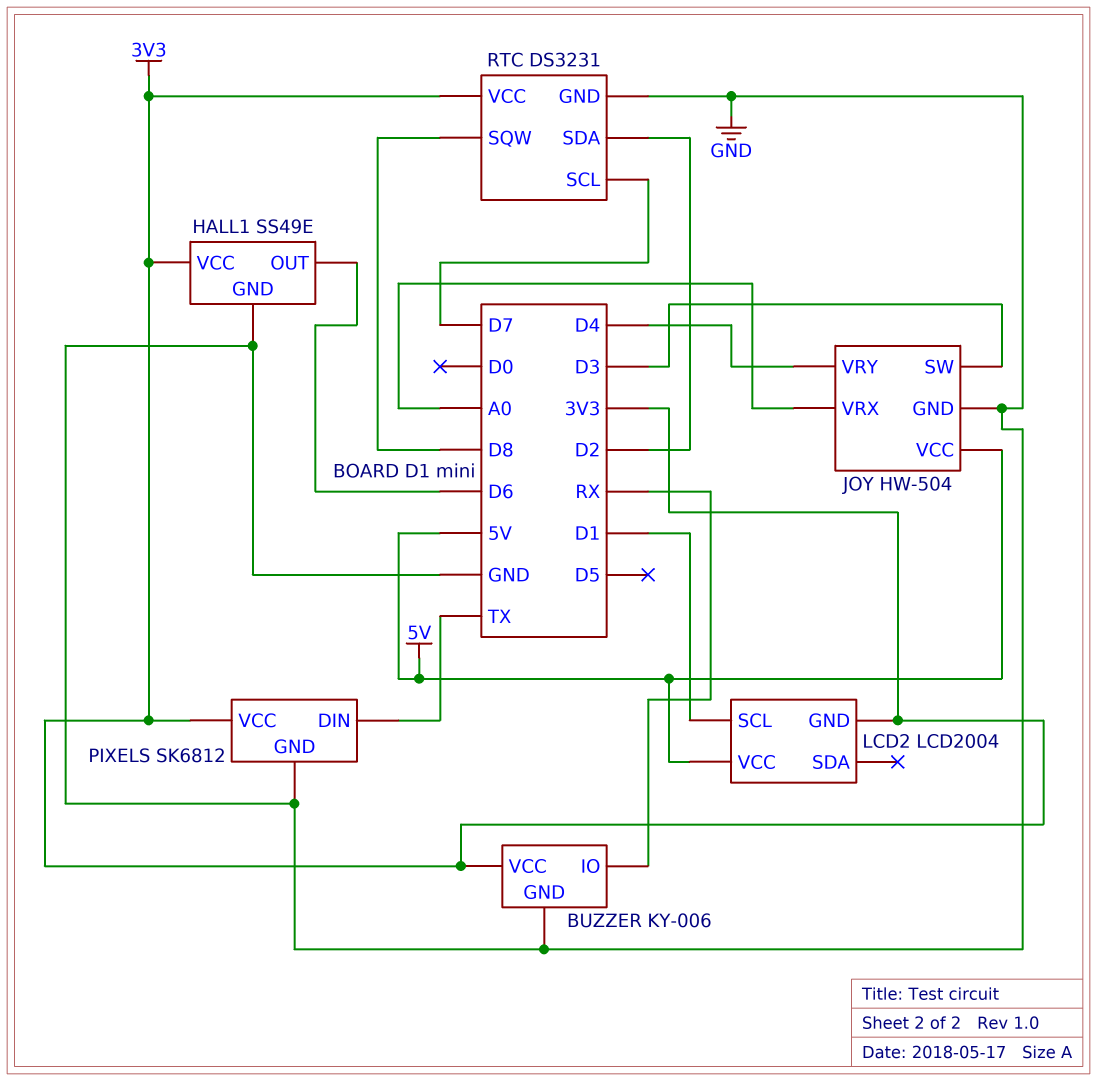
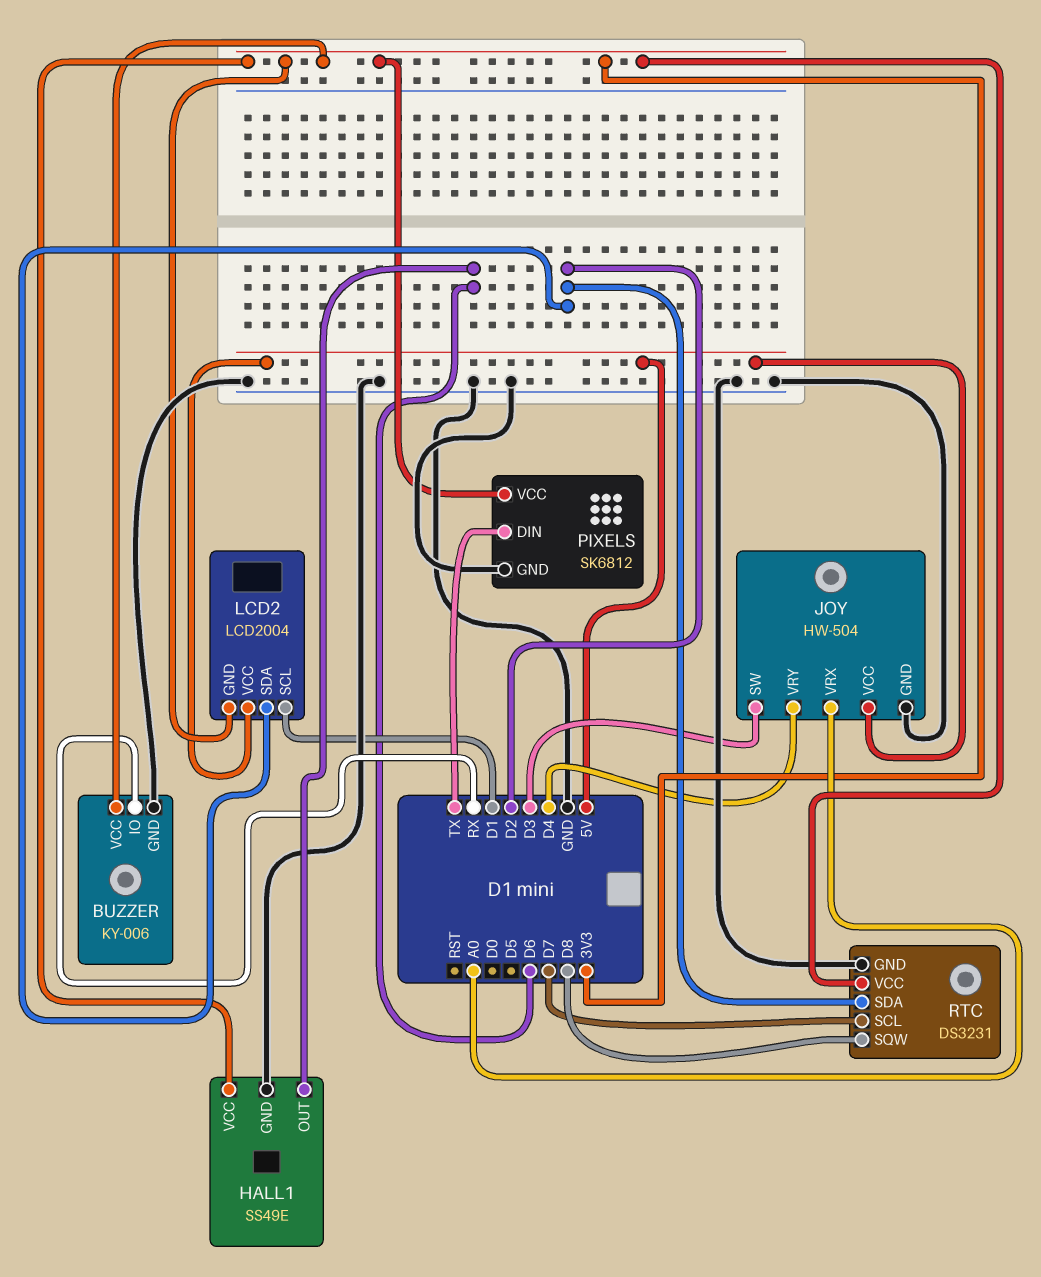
LCD2 pin SDA: none -> D2

